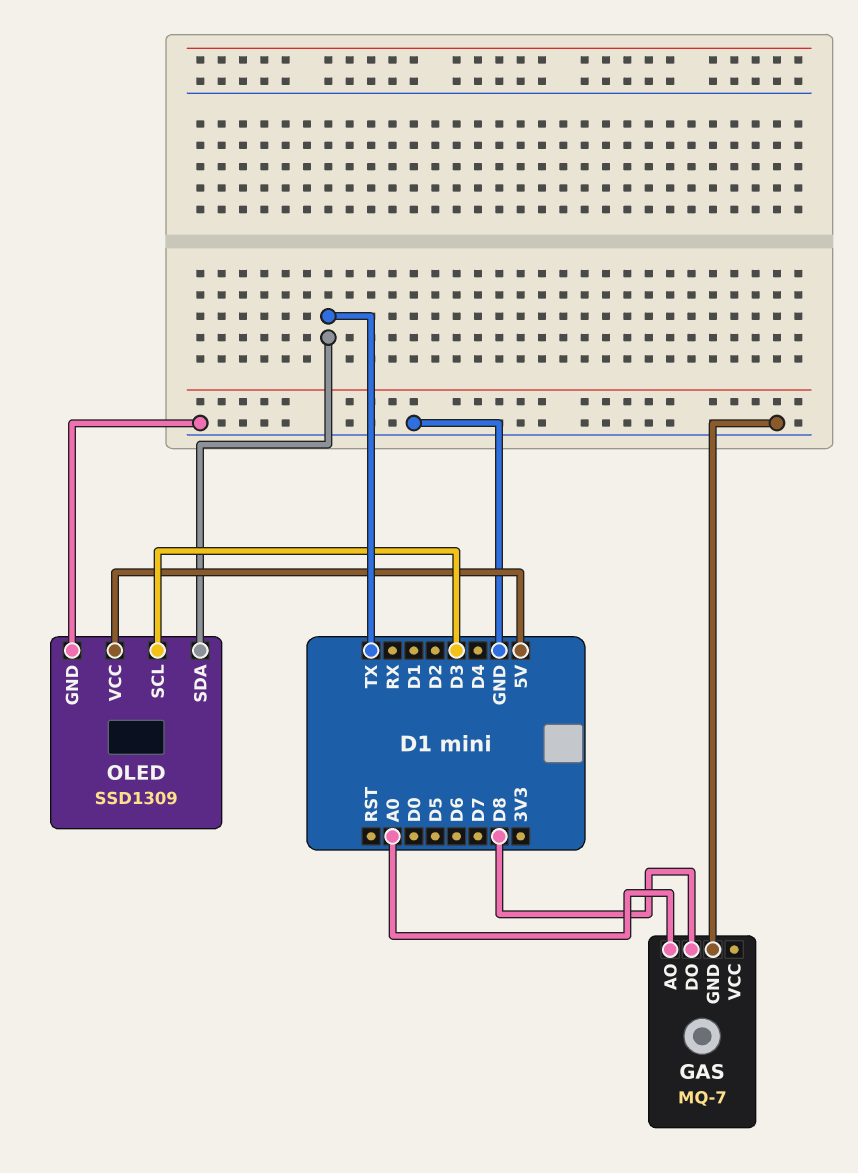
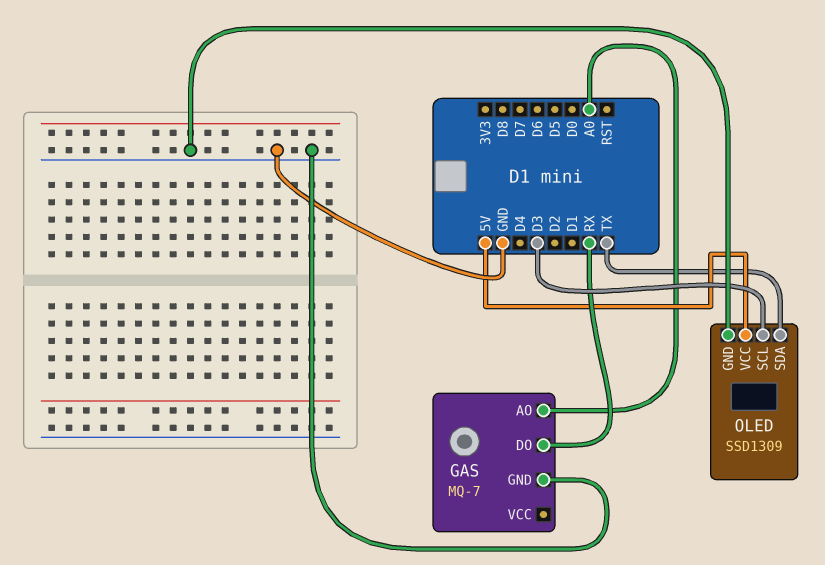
GAS pin DO: D8 -> RX

